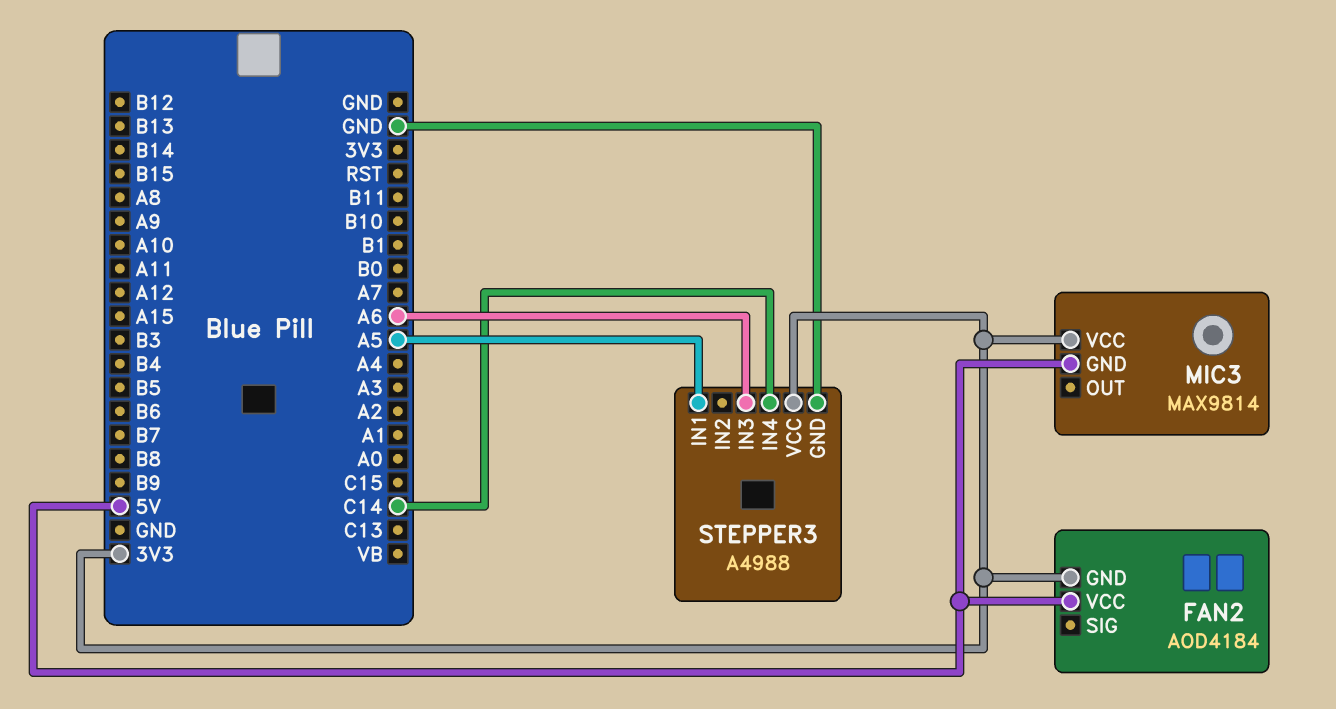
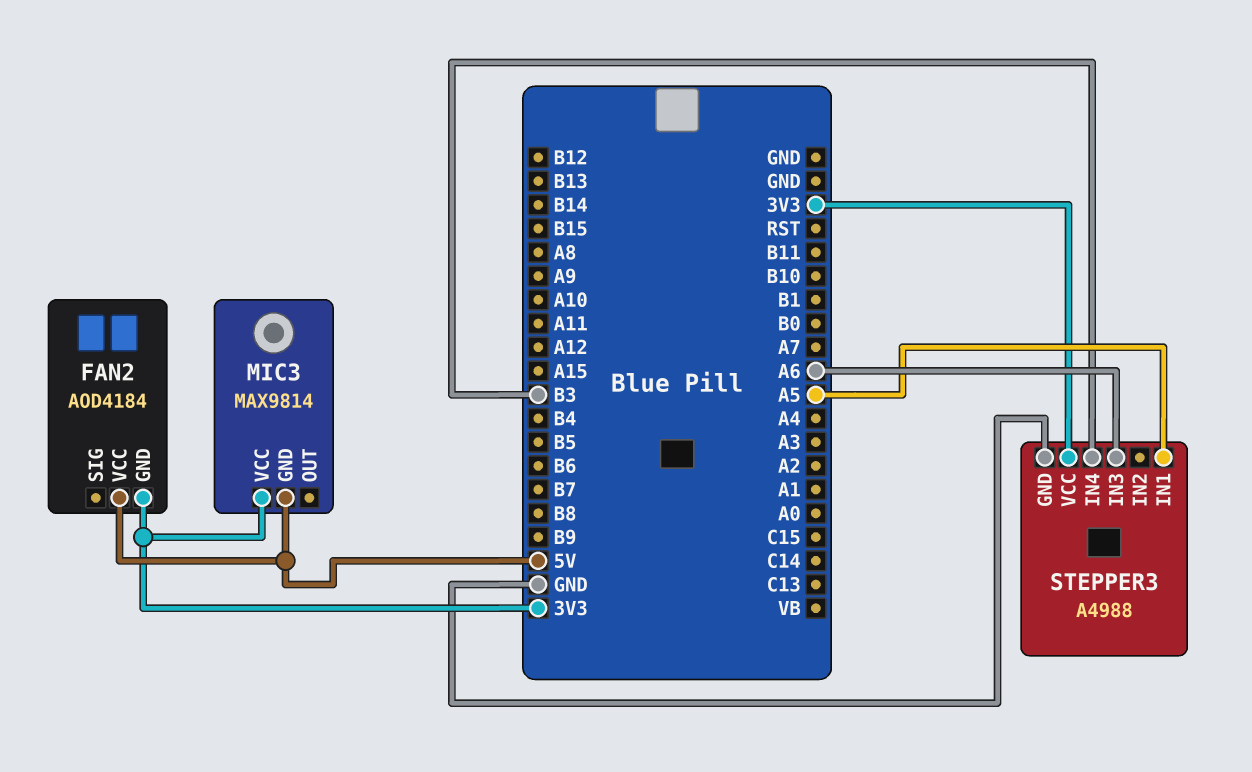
STEPPER3 pin IN4: C14 -> B3

